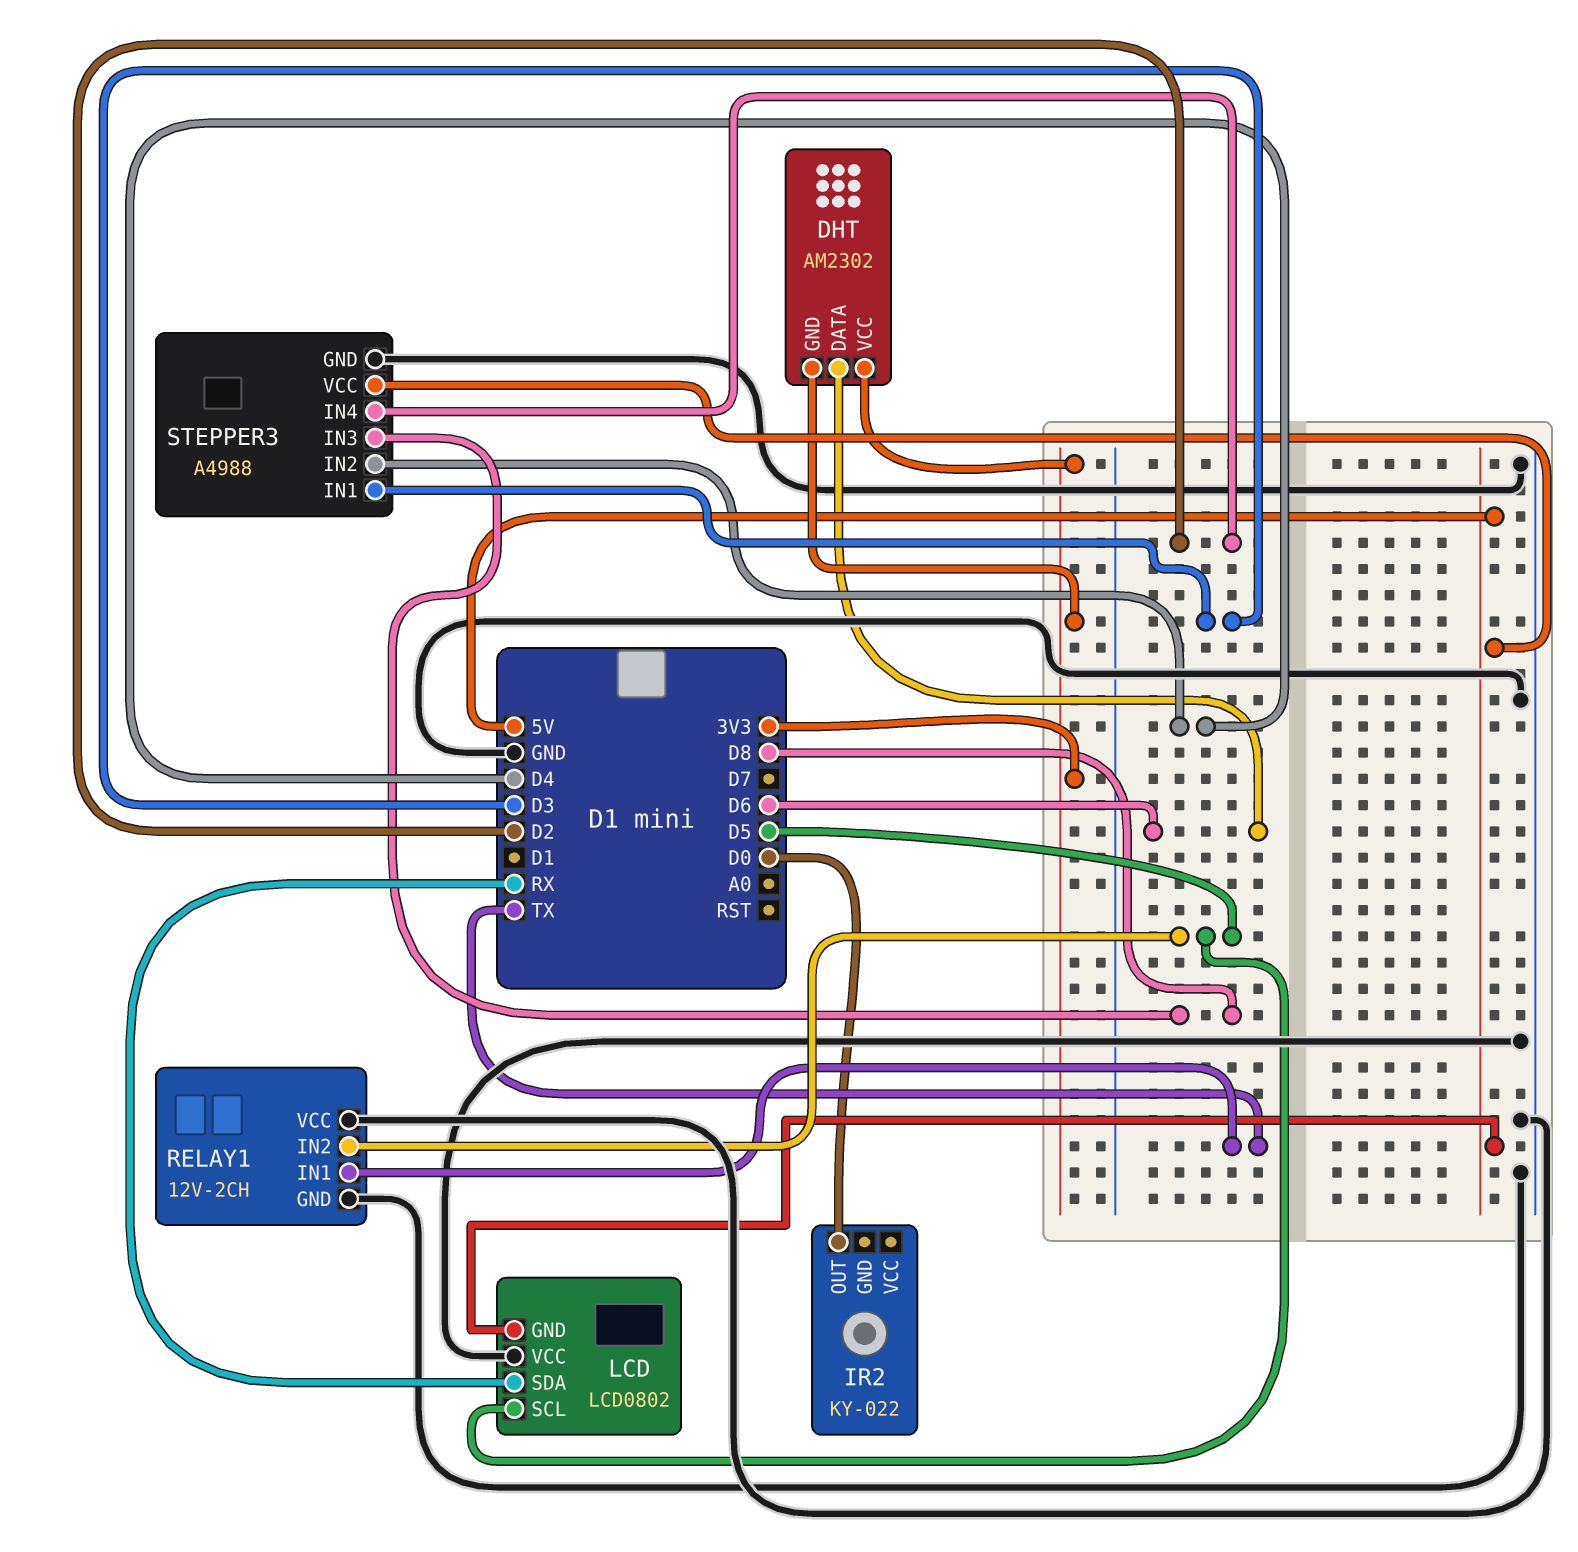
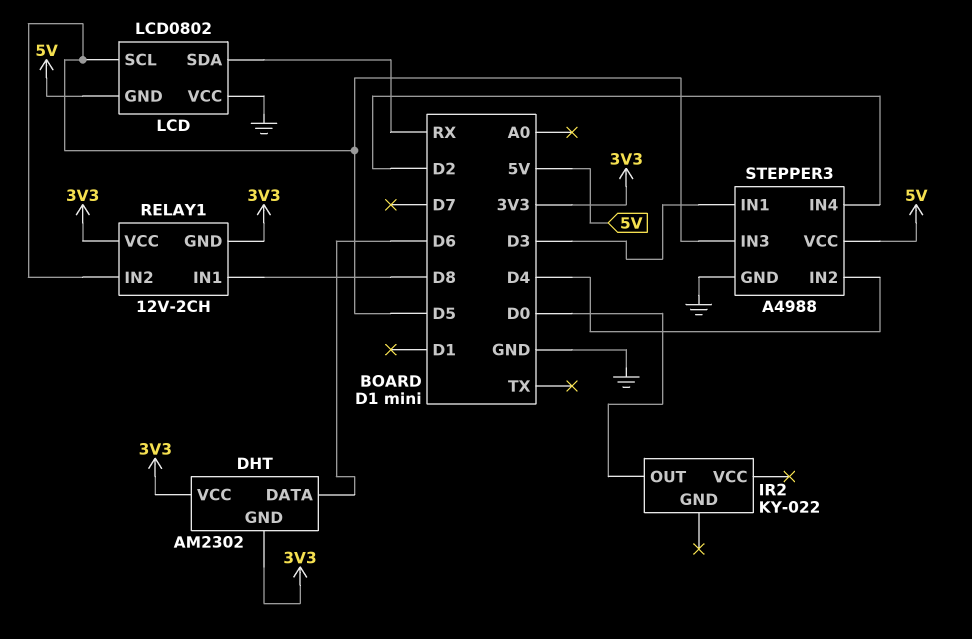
RELAY1 pin GND: GND -> 3V3
RELAY1 pin IN1: TX -> D8
RELAY1 pin VCC: GND -> 3V3
STEPPER3 pin IN3: D8 -> D5

